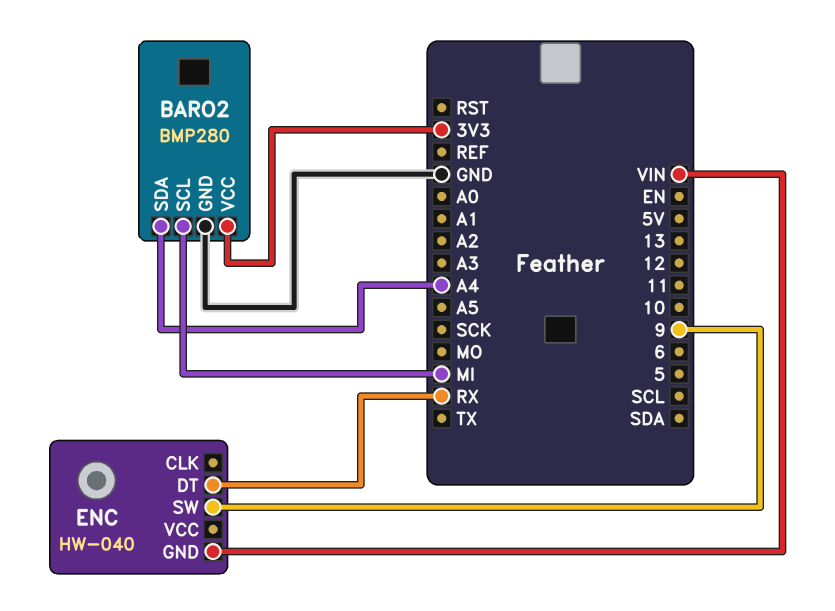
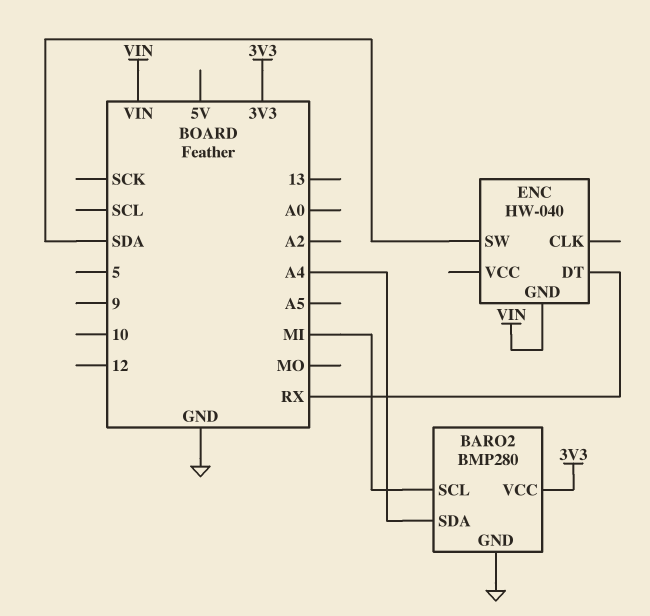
ENC pin SW: 9 -> SDA

